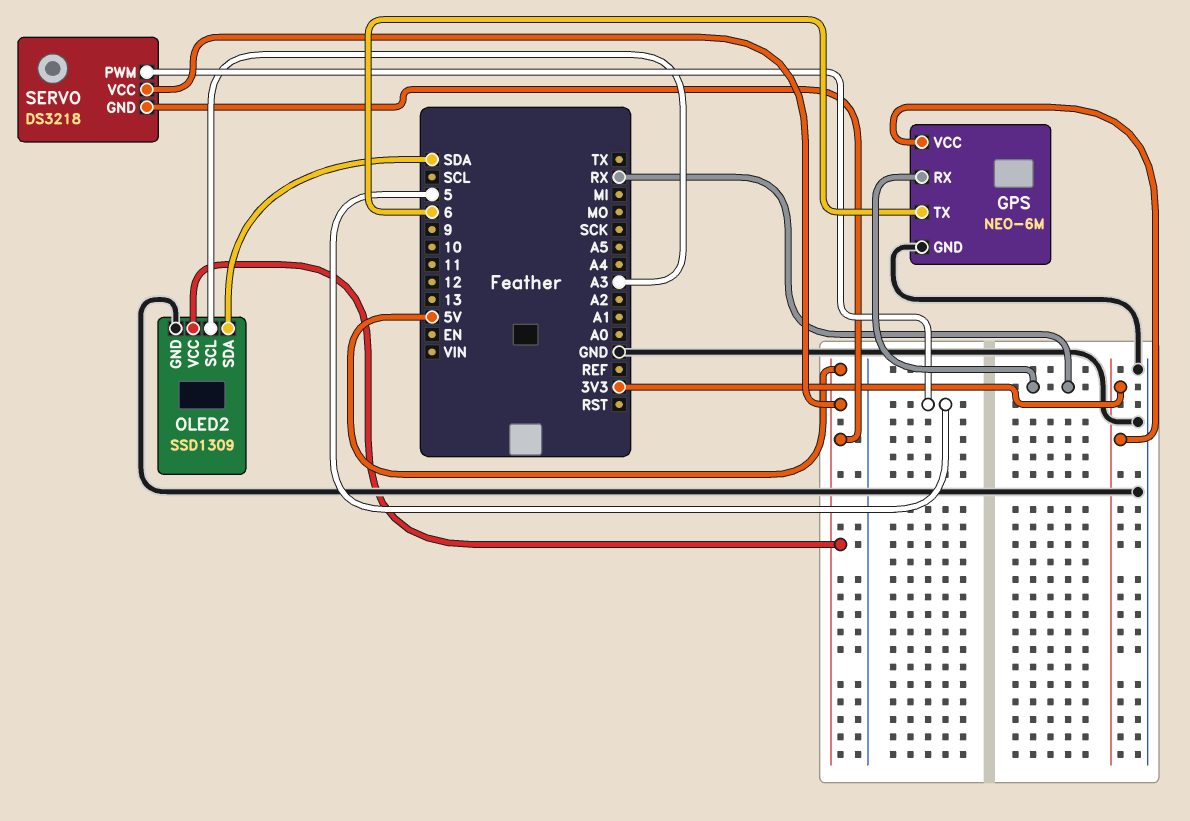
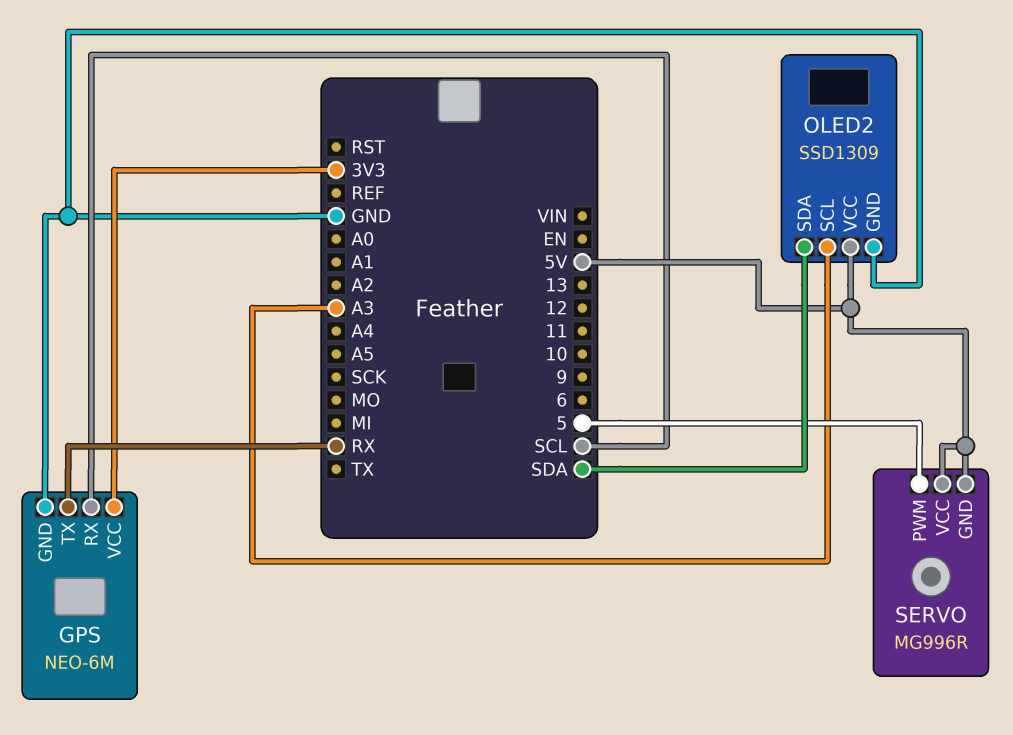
GPS pin RX: RX -> SCL
GPS pin TX: 6 -> RX
SERVO: DS3218 -> MG996R

